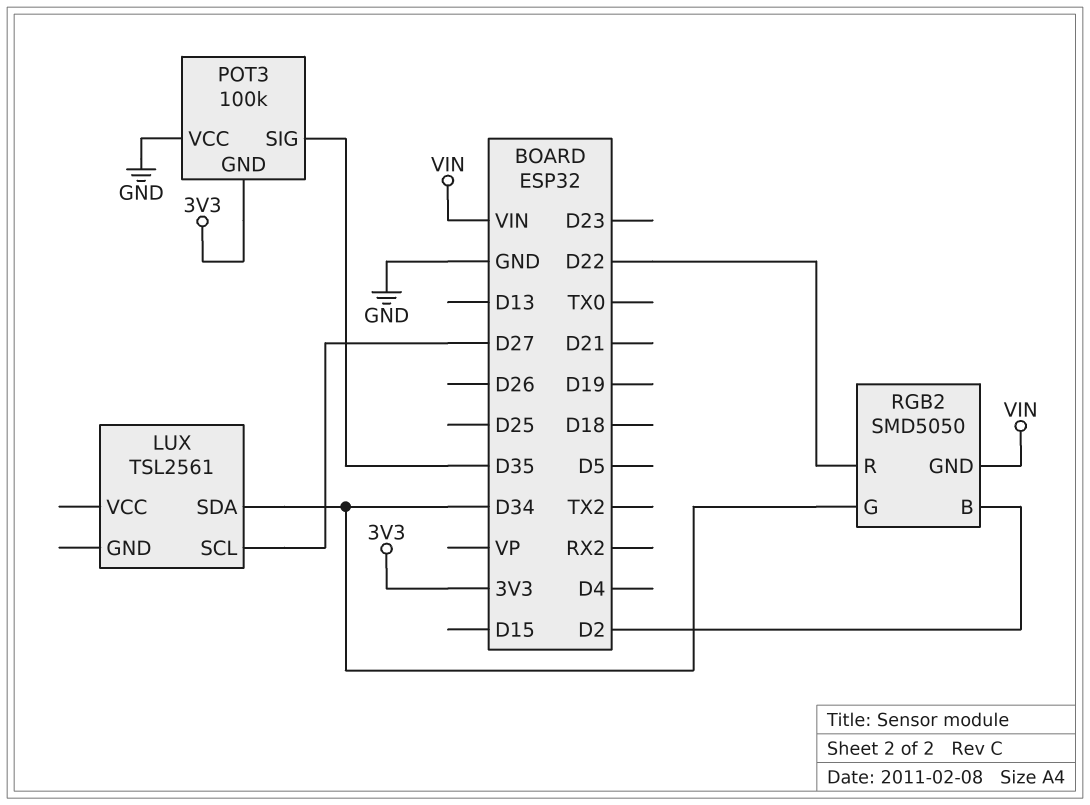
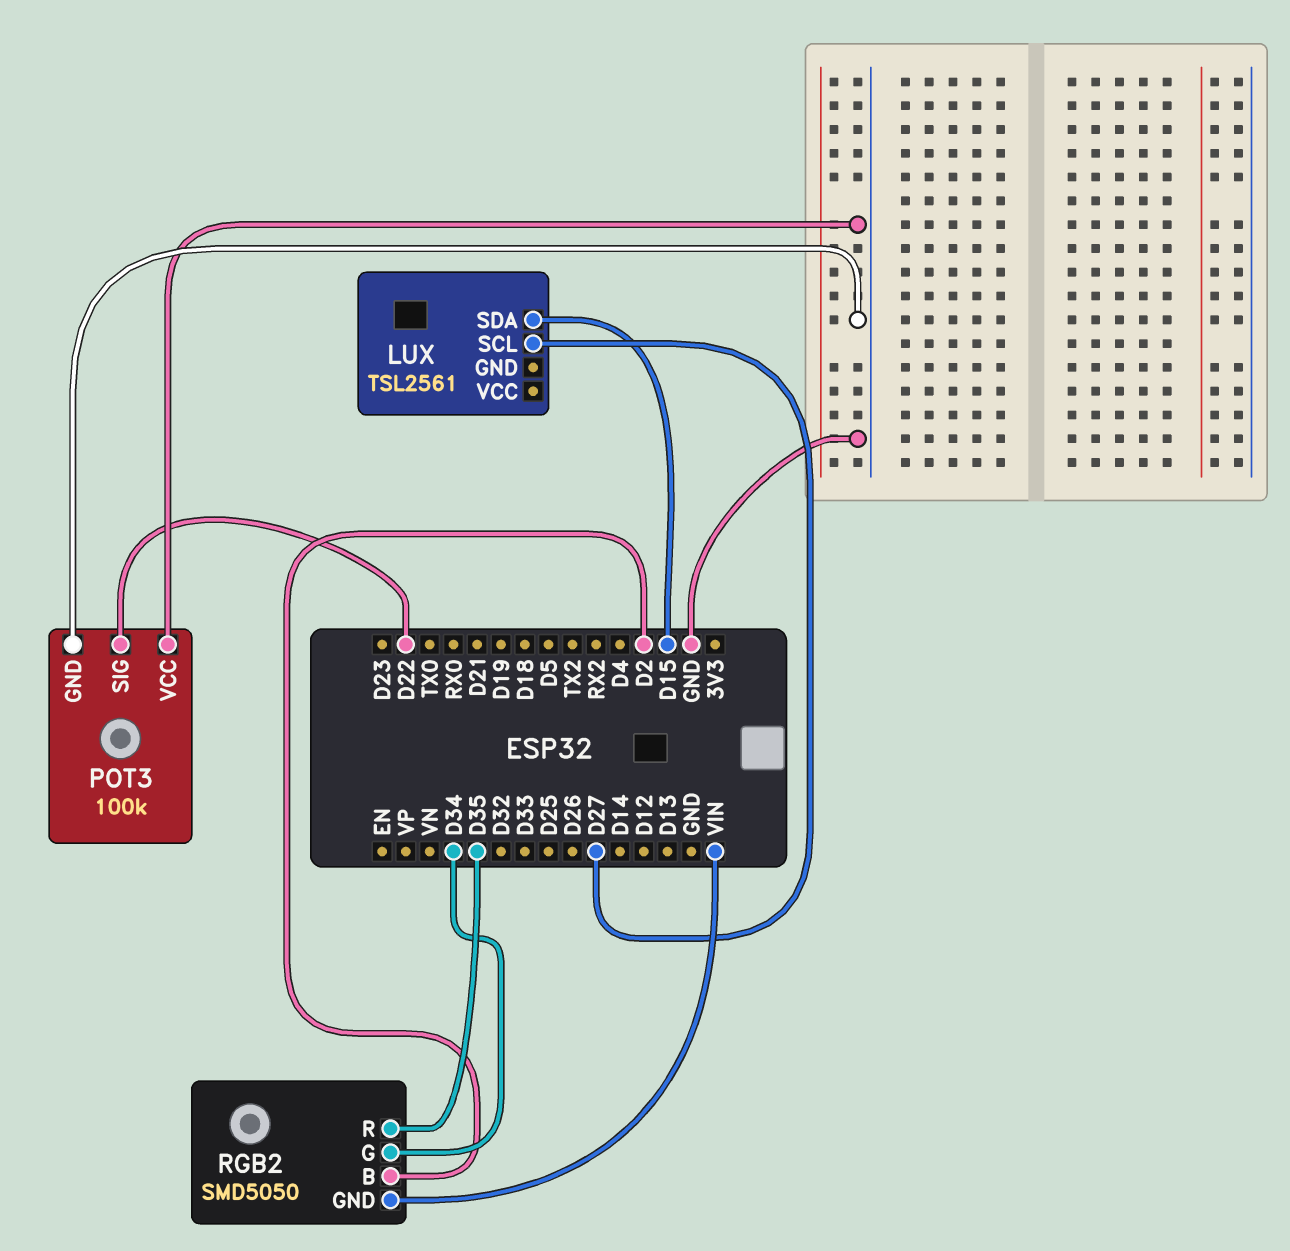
LUX pin SDA: D34 -> D15
POT3 pin GND: 3V3 -> GND
POT3 pin SIG: D35 -> D22
RGB2 pin R: D22 -> D35

